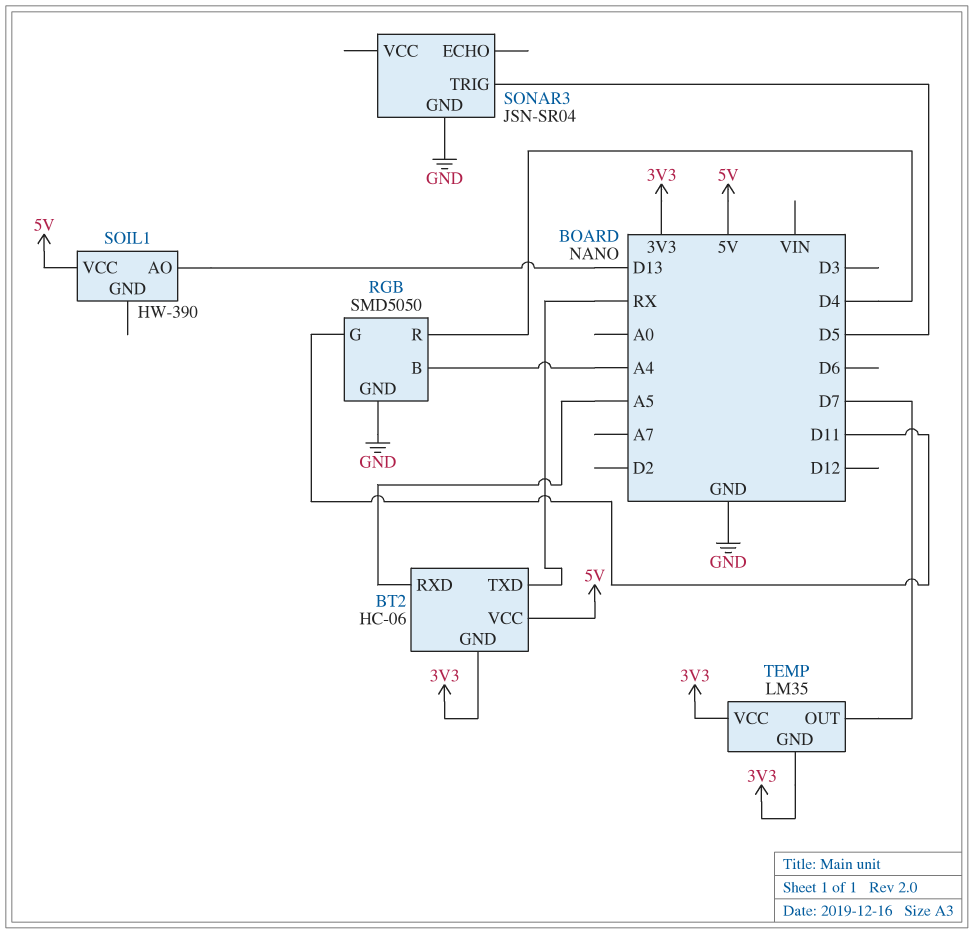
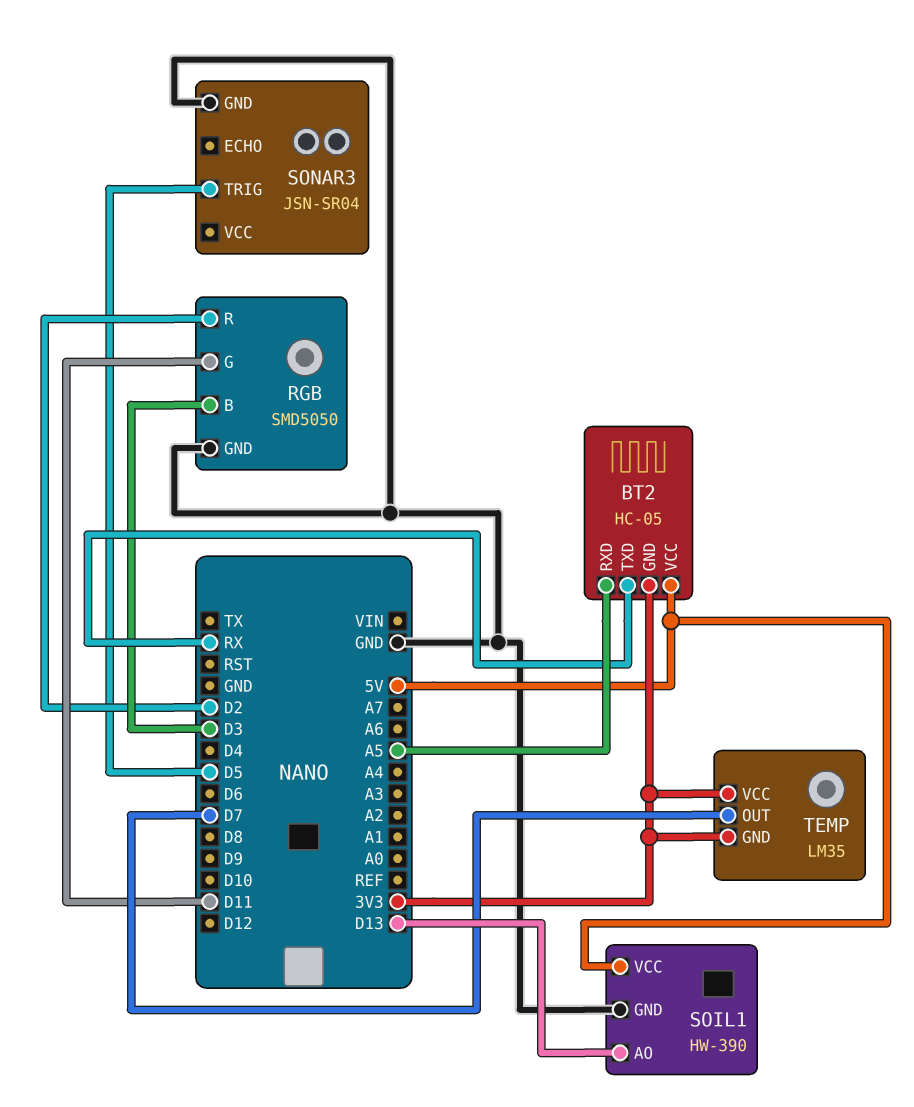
BT2: HC-06 -> HC-05
RGB pin B: A4 -> D3
RGB pin R: D4 -> D2
SOIL1 pin GND: none -> GND

